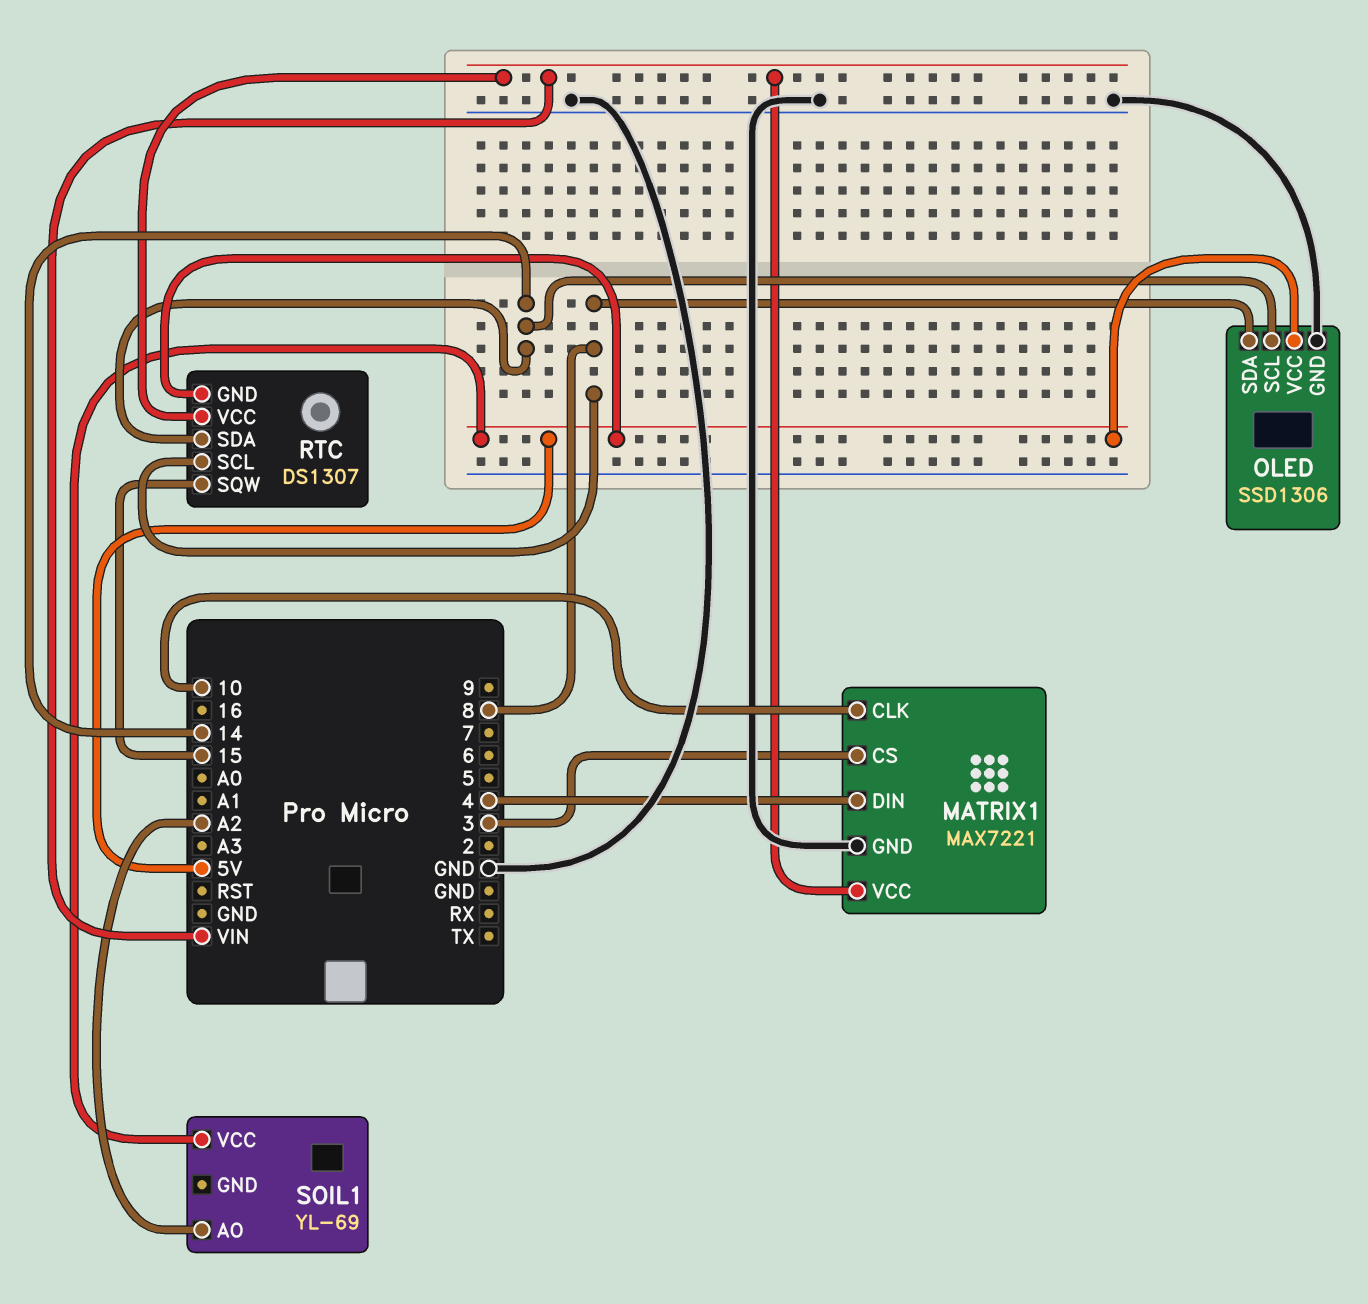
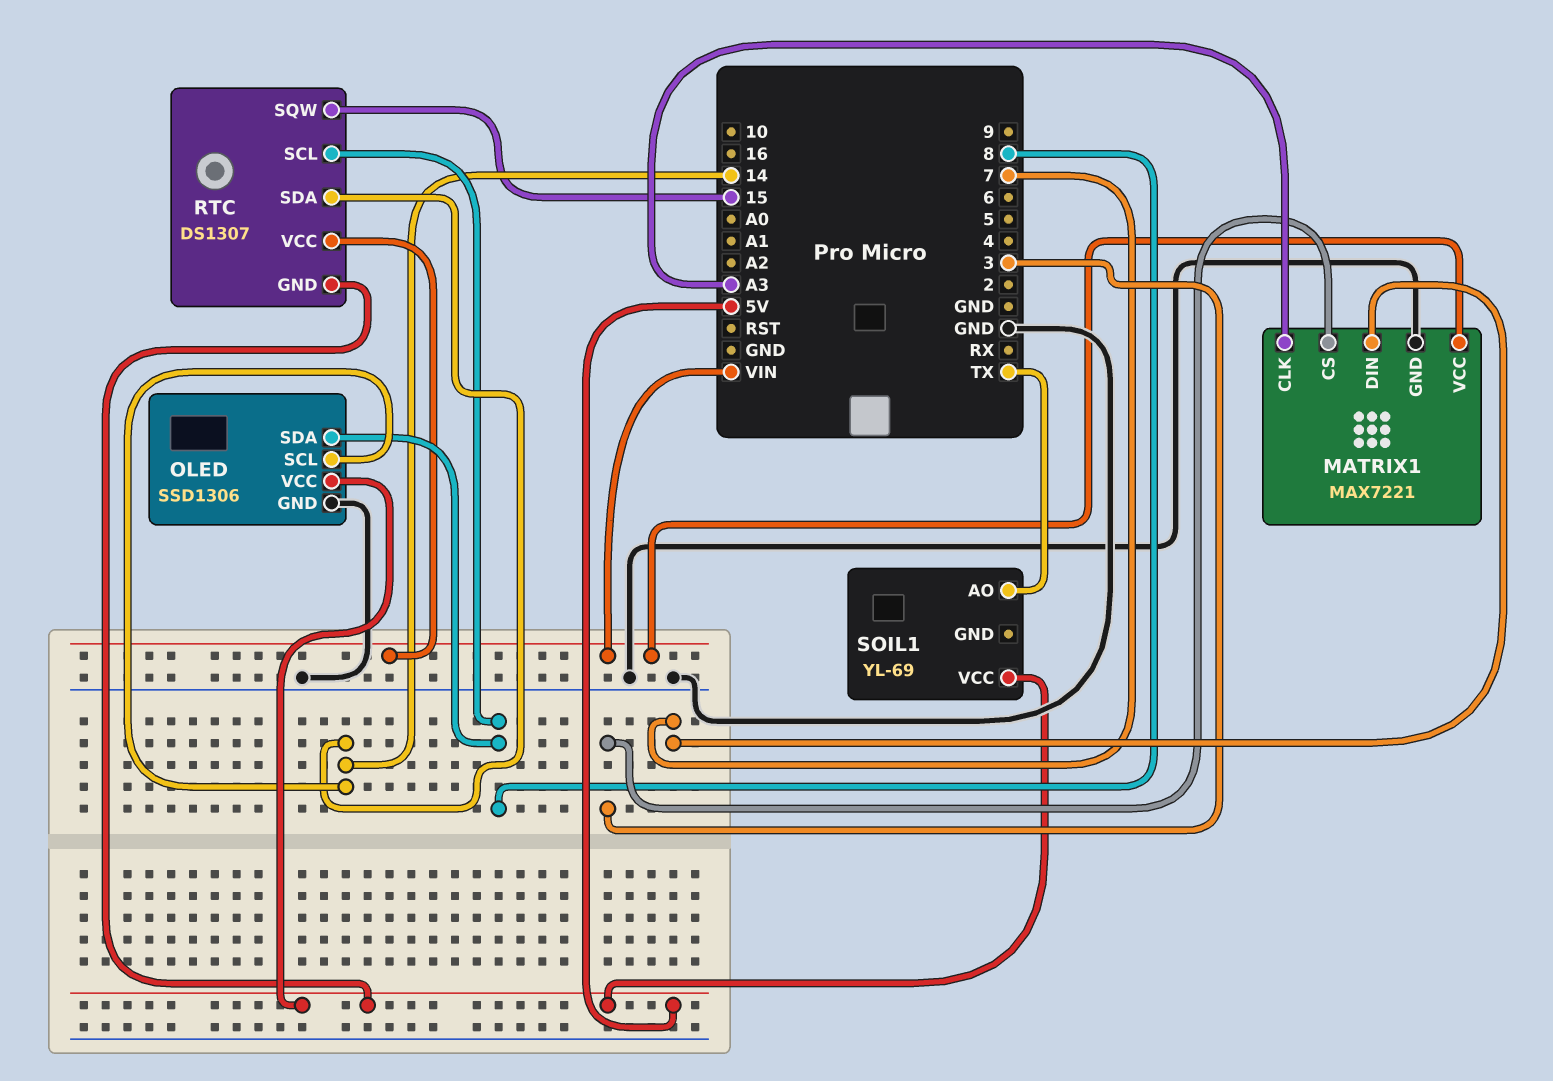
MATRIX1 pin CLK: 10 -> A3
MATRIX1 pin DIN: 4 -> 7
SOIL1 pin AO: A2 -> TX

